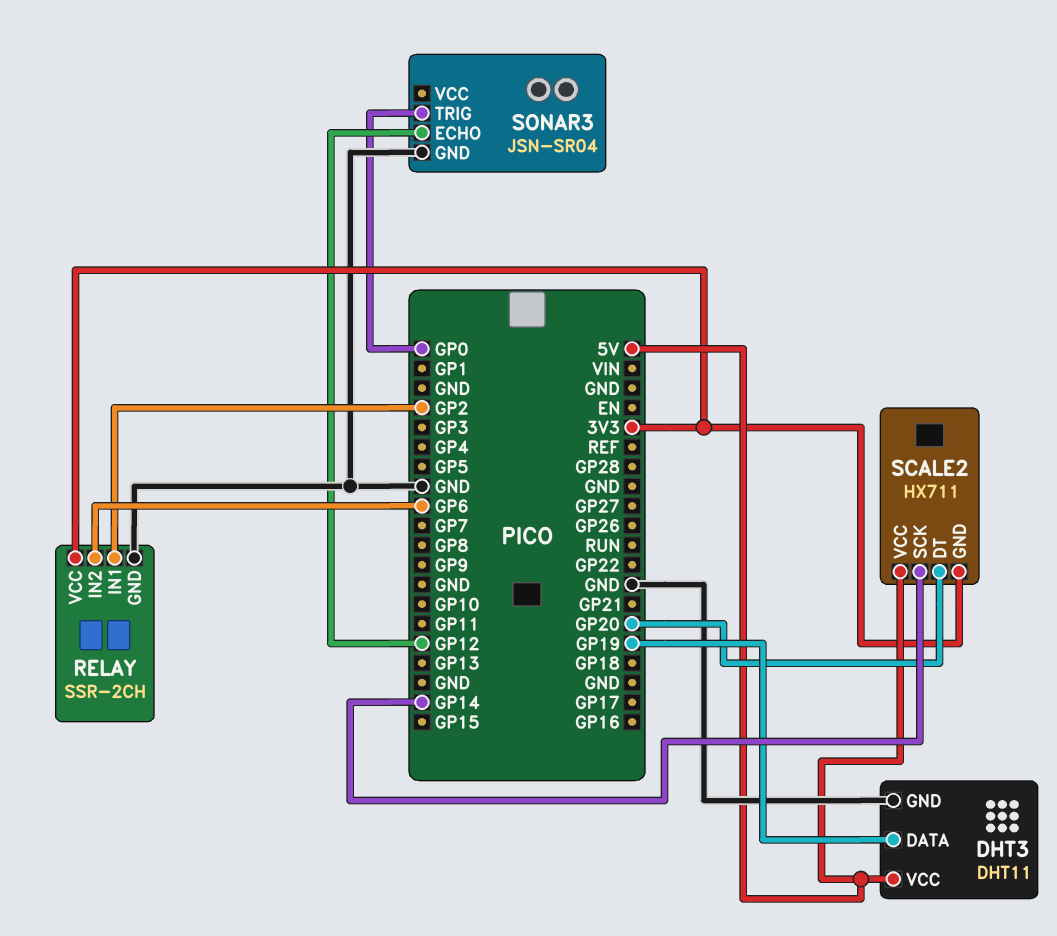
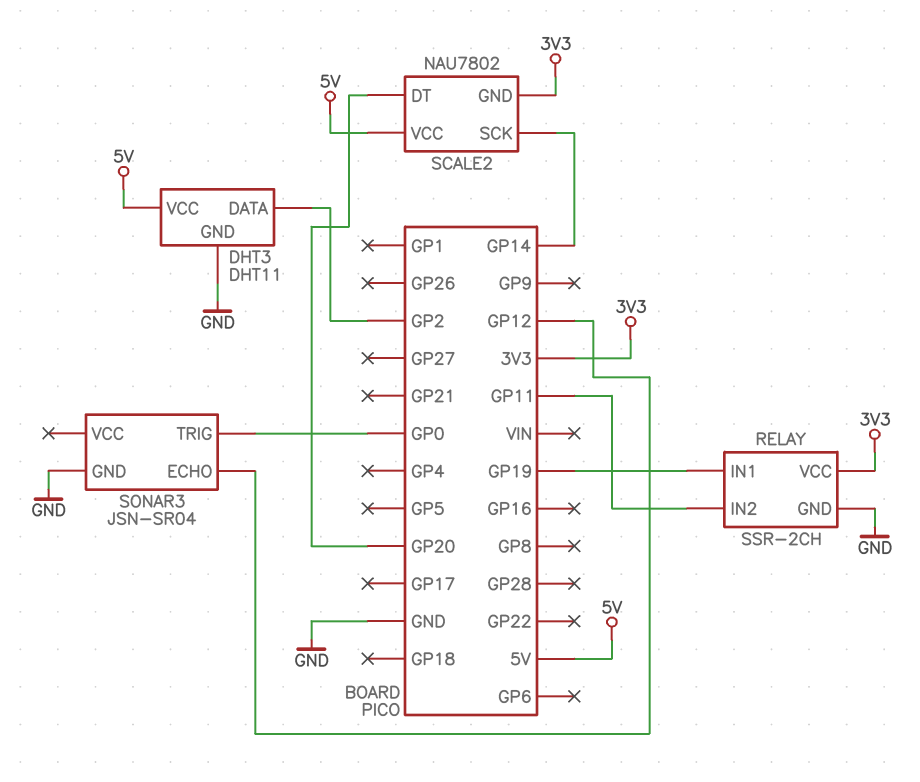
DHT3 pin DATA: GP19 -> GP2
RELAY pin IN1: GP2 -> GP19
RELAY pin IN2: GP6 -> GP11
SCALE2: HX711 -> NAU7802

